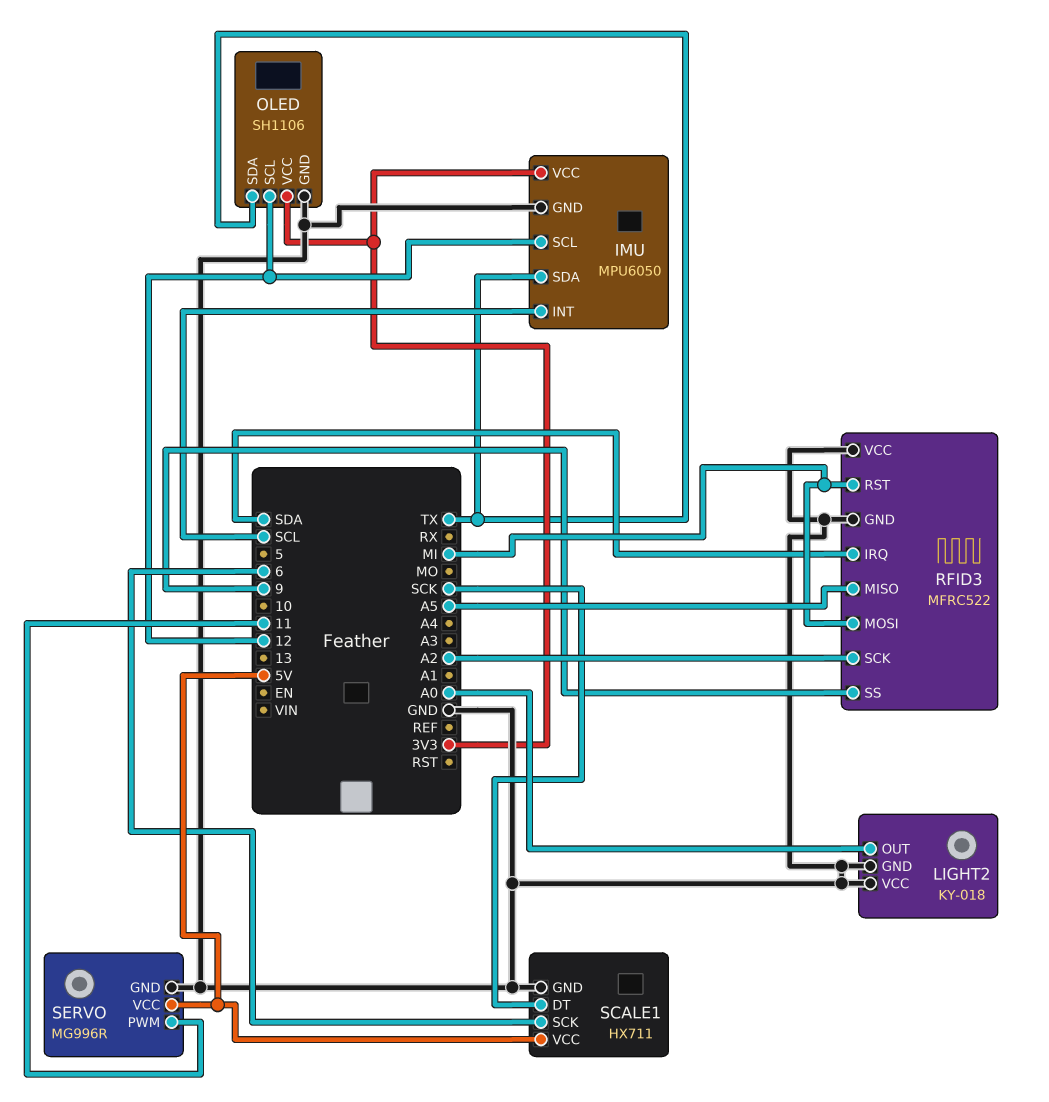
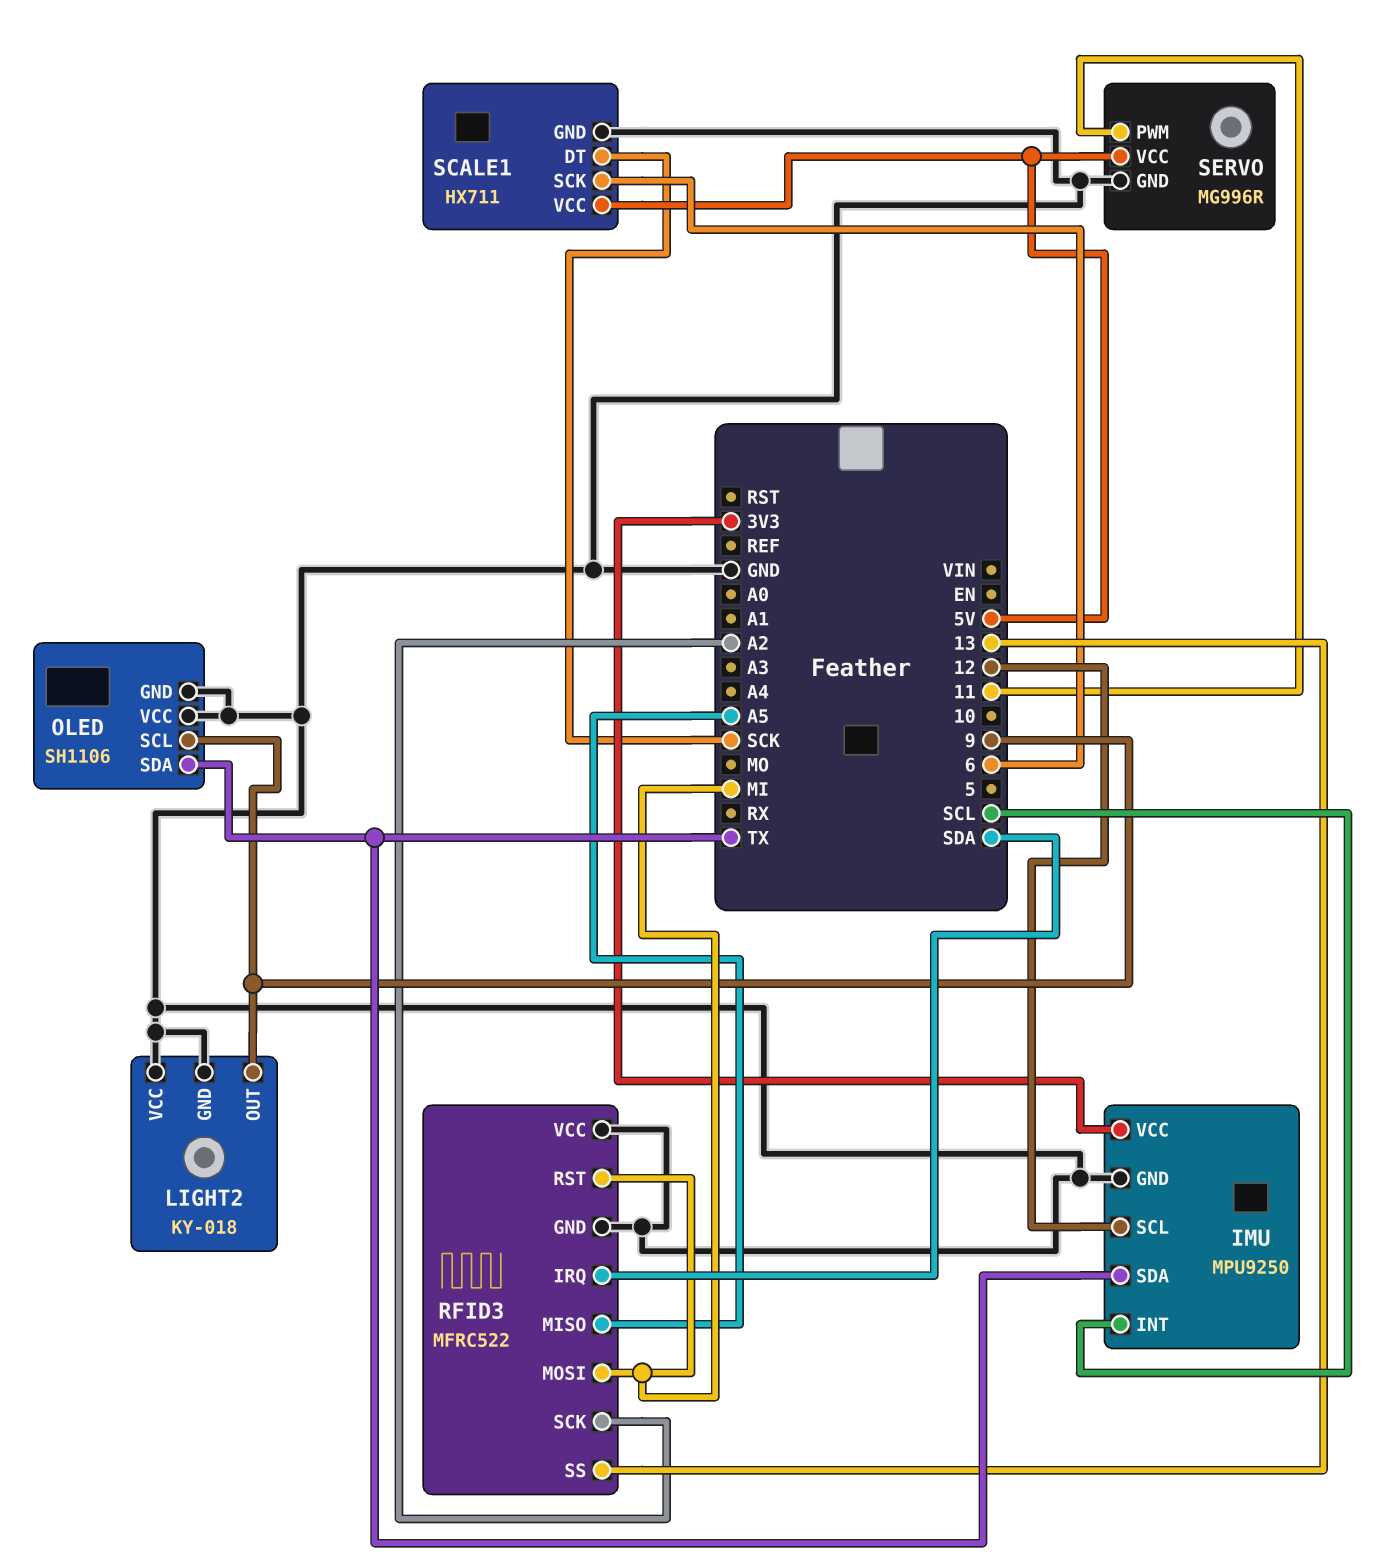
IMU: MPU6050 -> MPU9250
LIGHT2 pin OUT: A0 -> 9
OLED pin SCL: 12 -> 9
OLED pin VCC: 3V3 -> GND
RFID3 pin SS: 9 -> 13

